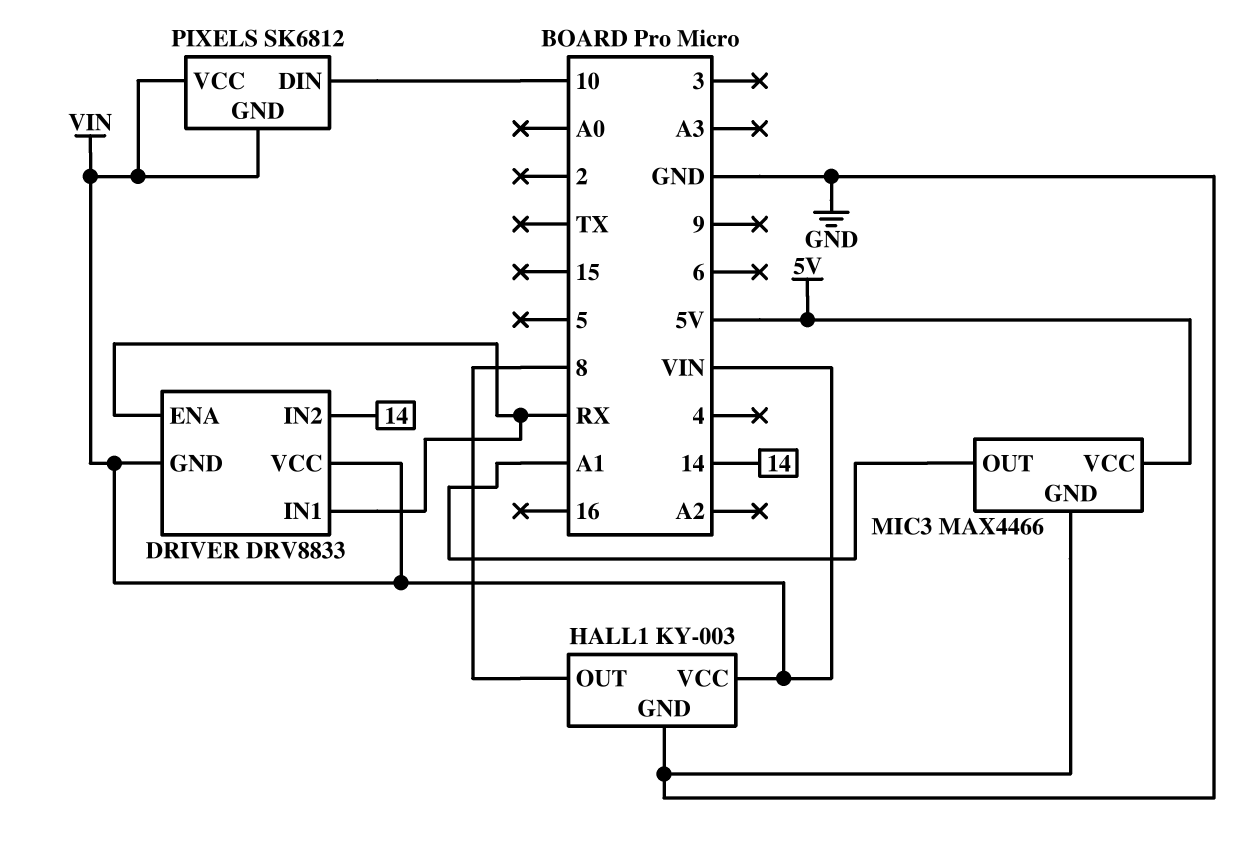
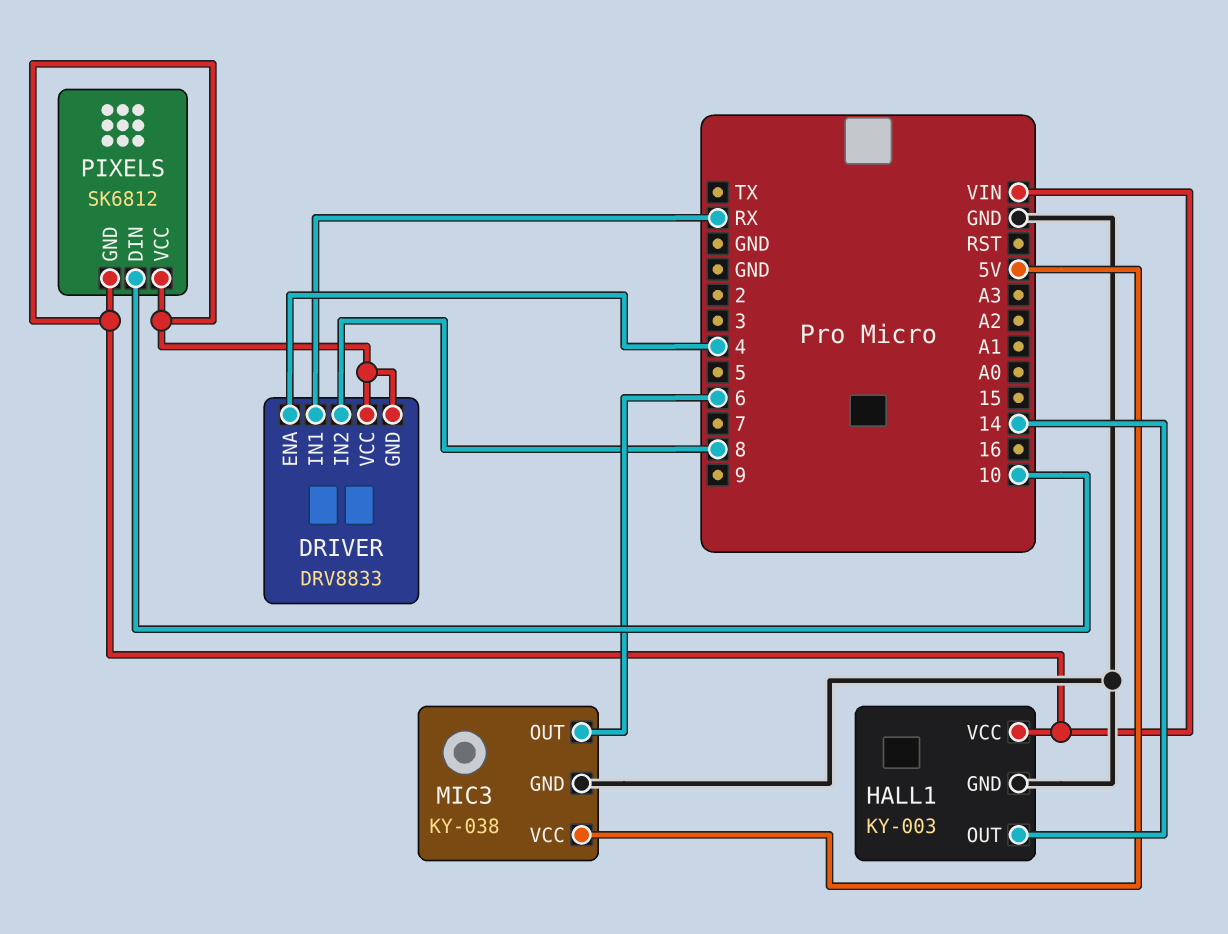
DRIVER pin ENA: RX -> 4
DRIVER pin IN2: 14 -> 8
HALL1 pin OUT: 8 -> 14
MIC3: MAX4466 -> KY-038
MIC3 pin OUT: A1 -> 6

